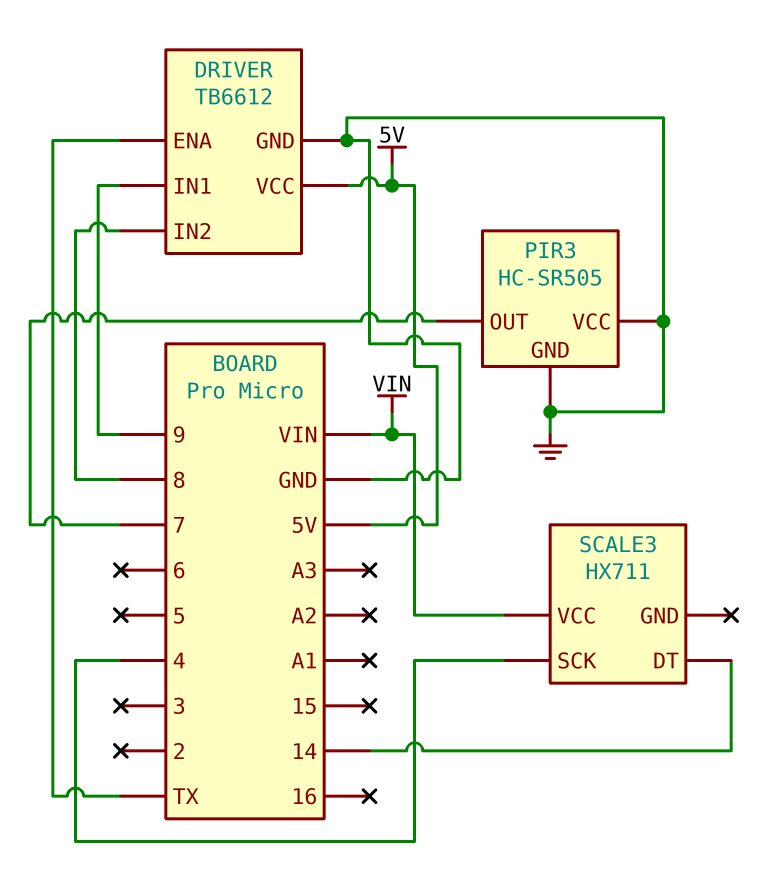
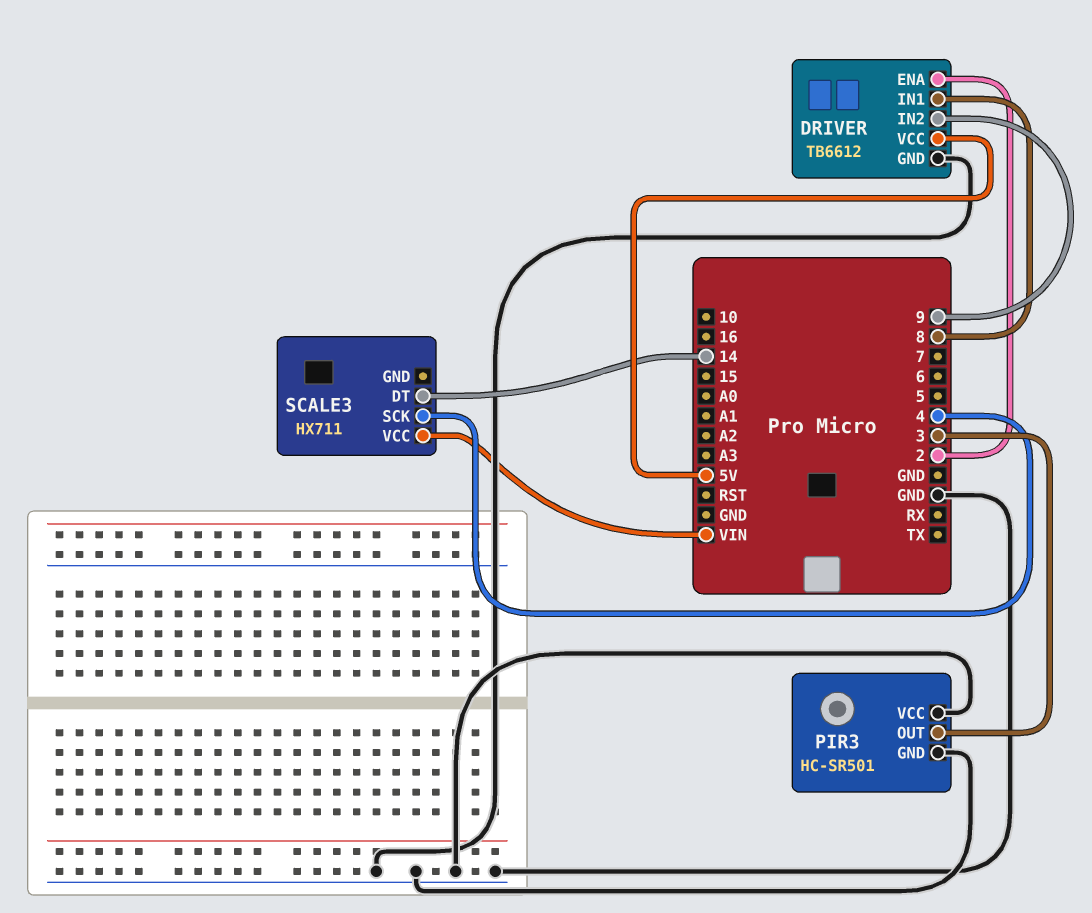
DRIVER pin ENA: TX -> 2
DRIVER pin IN1: 9 -> 8
DRIVER pin IN2: 8 -> 9
PIR3: HC-SR505 -> HC-SR501
PIR3 pin OUT: 7 -> 3

